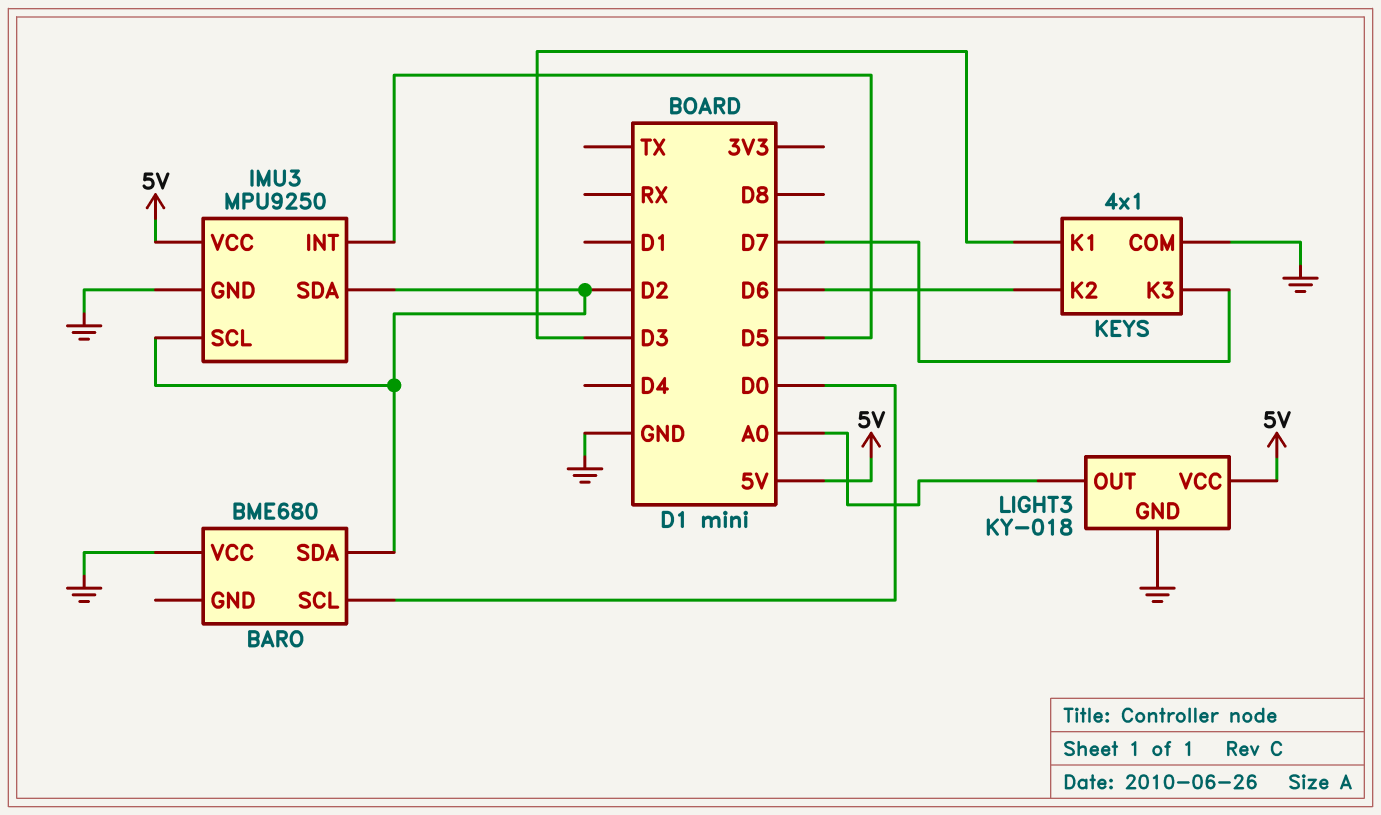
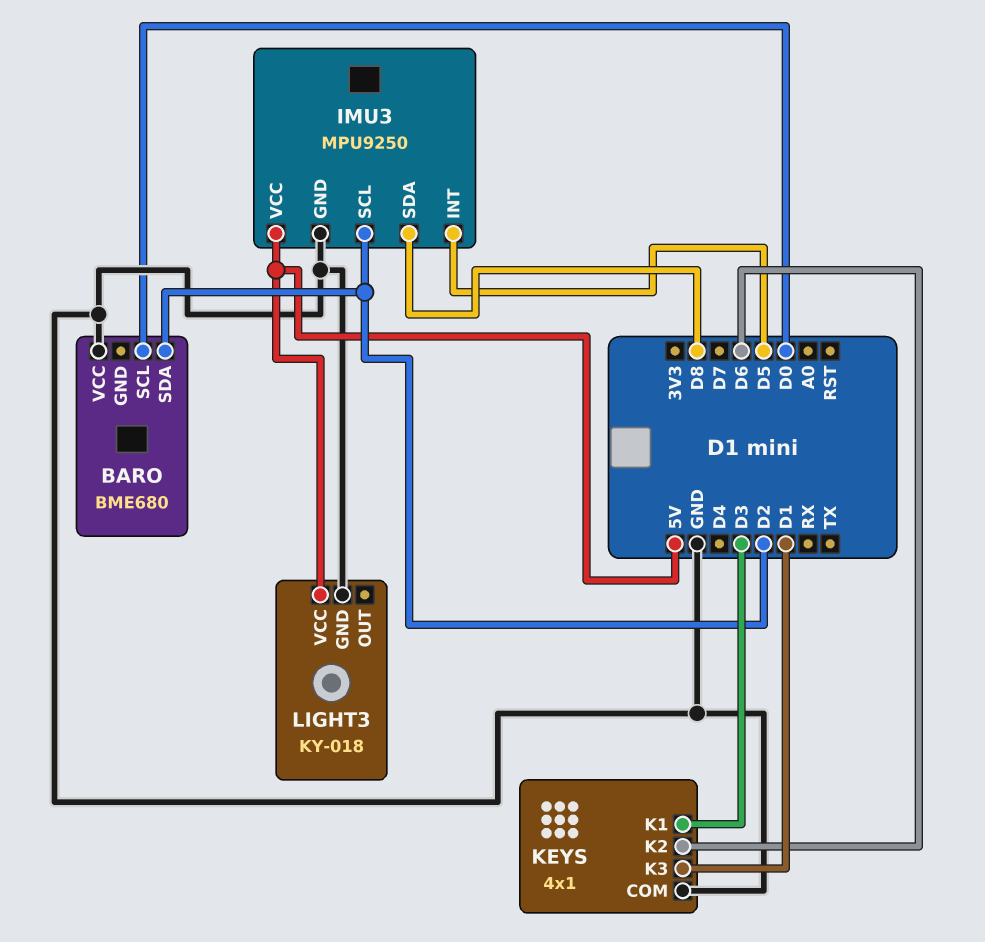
IMU3 pin SDA: D2 -> D8
KEYS pin K3: D7 -> D1
LIGHT3 pin OUT: A0 -> none

